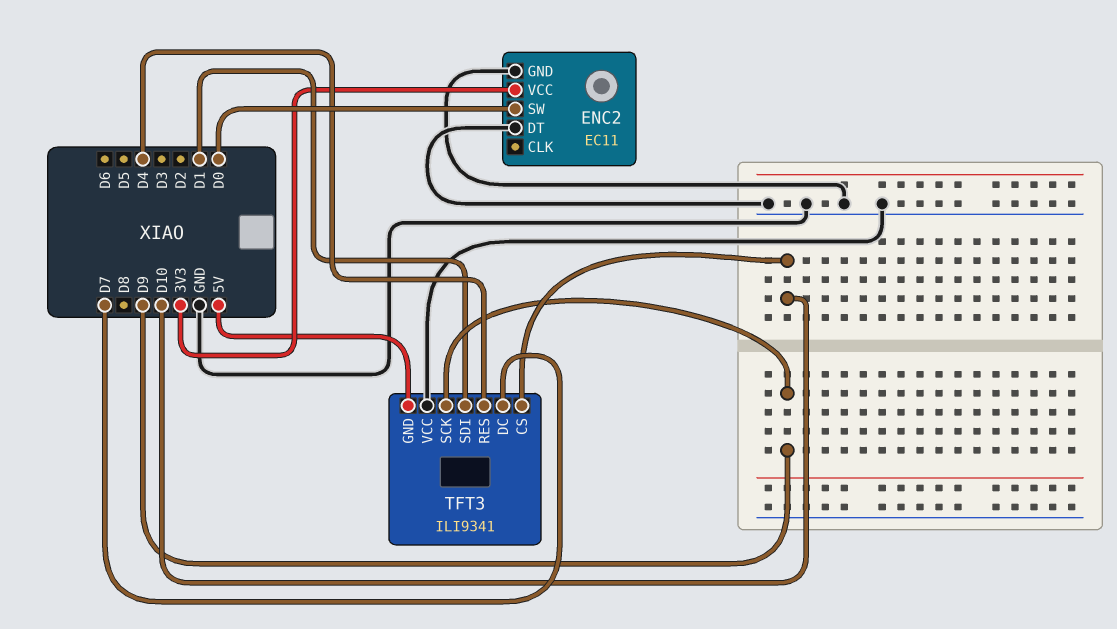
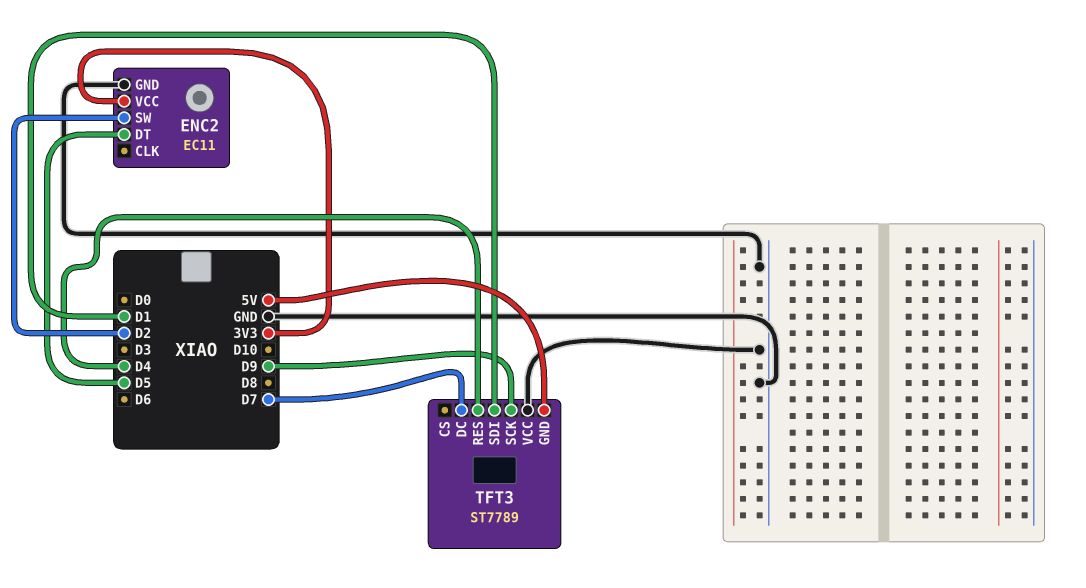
ENC2 pin DT: GND -> D5
ENC2 pin SW: D0 -> D2
TFT3: ILI9341 -> ST7789
TFT3 pin CS: D10 -> none

